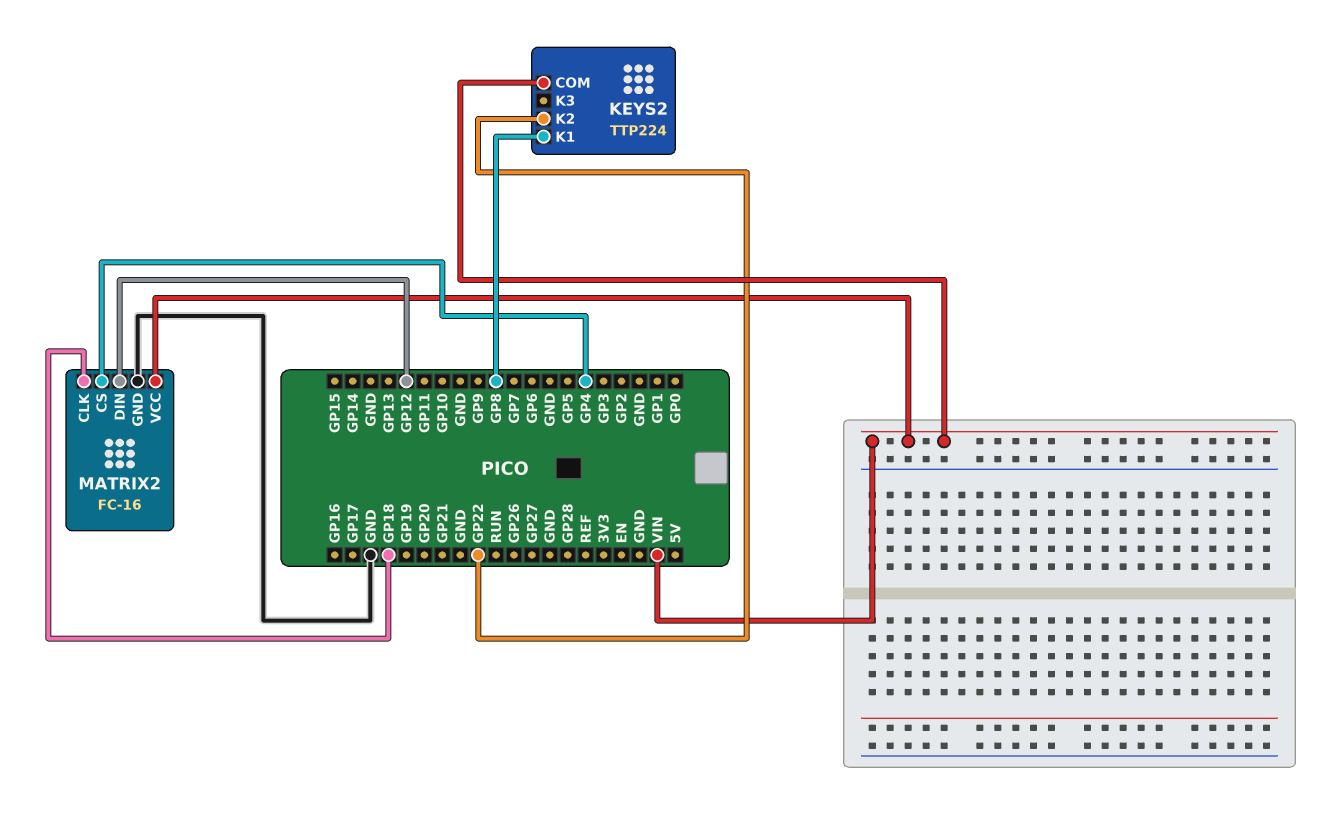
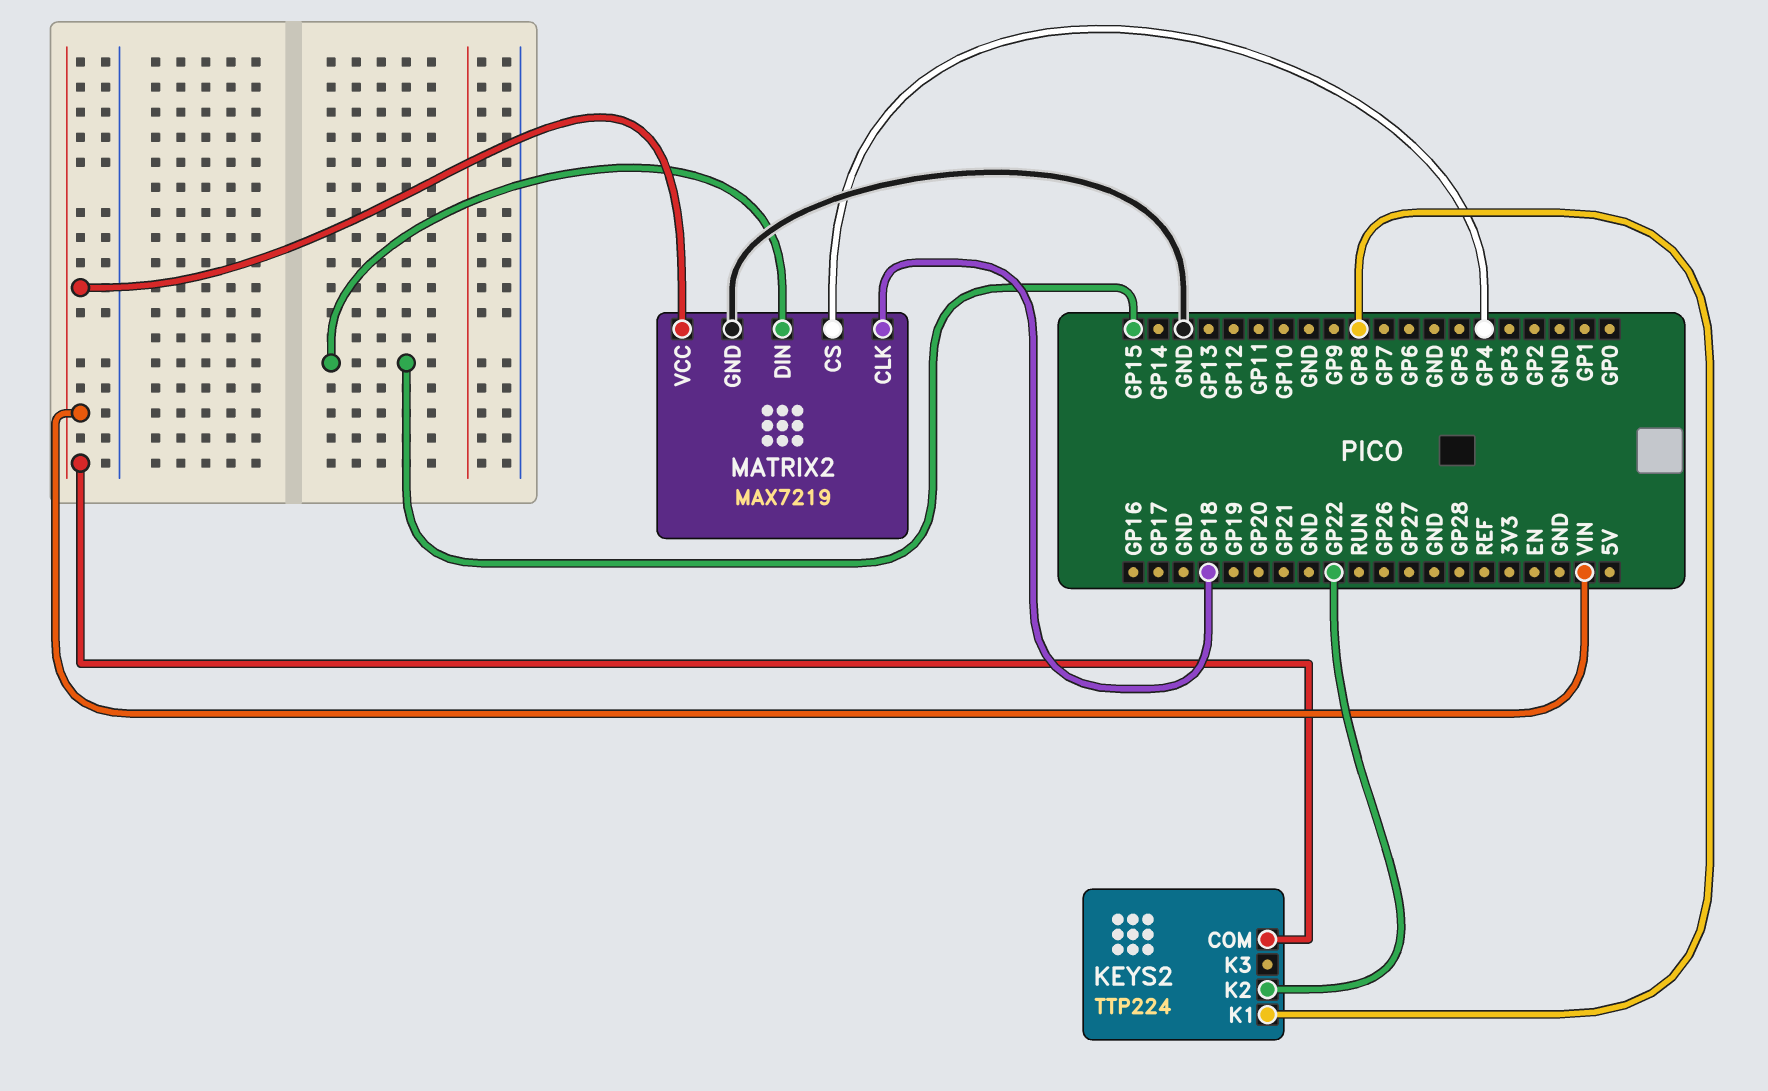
MATRIX2: FC-16 -> MAX7219
MATRIX2 pin DIN: GP12 -> GP15

